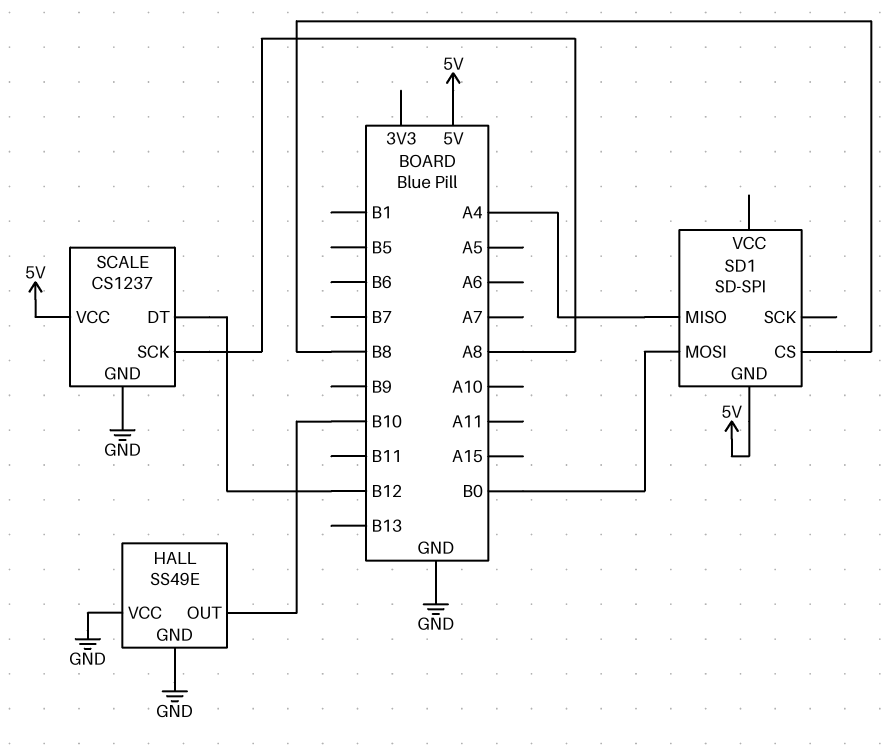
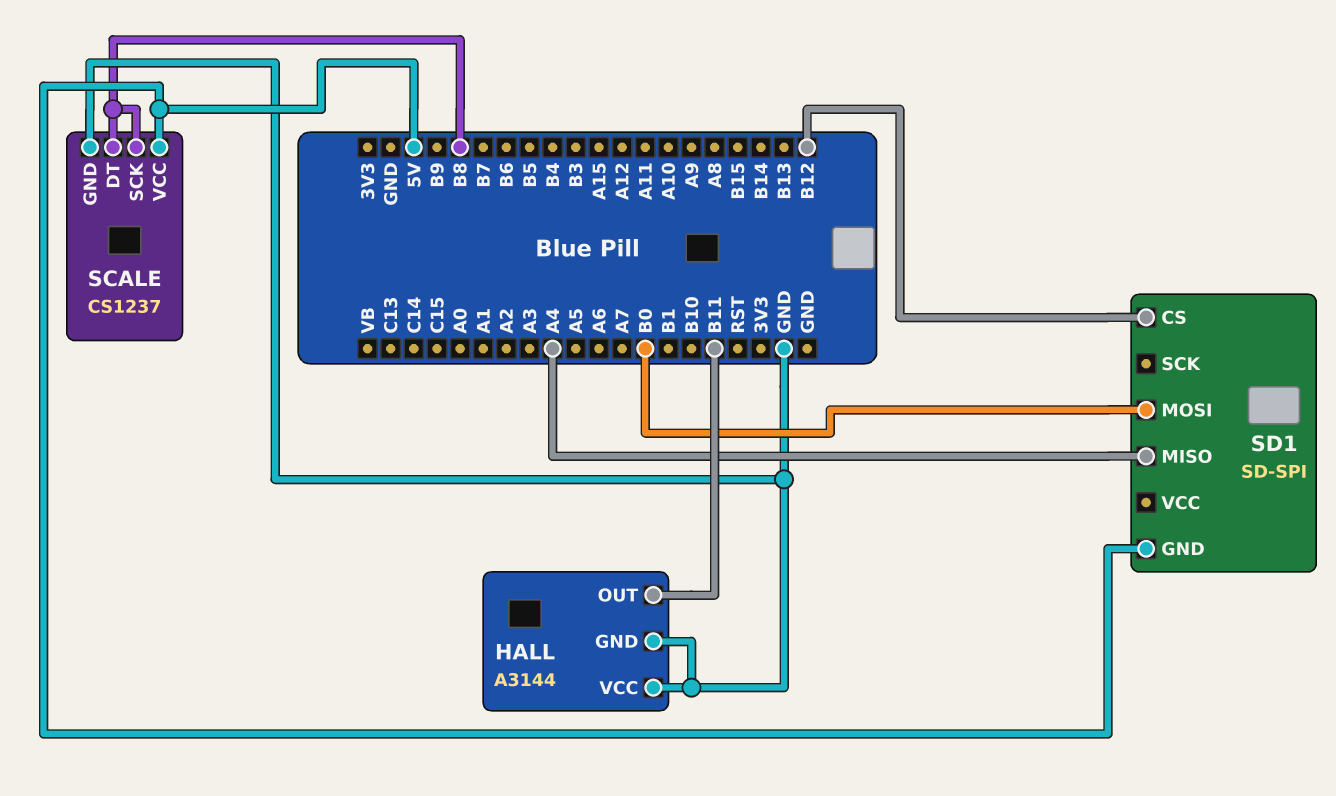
HALL: SS49E -> A3144
HALL pin OUT: B10 -> B11
SCALE pin DT: B12 -> B8
SCALE pin SCK: A8 -> B8
SD1 pin CS: B8 -> B12

